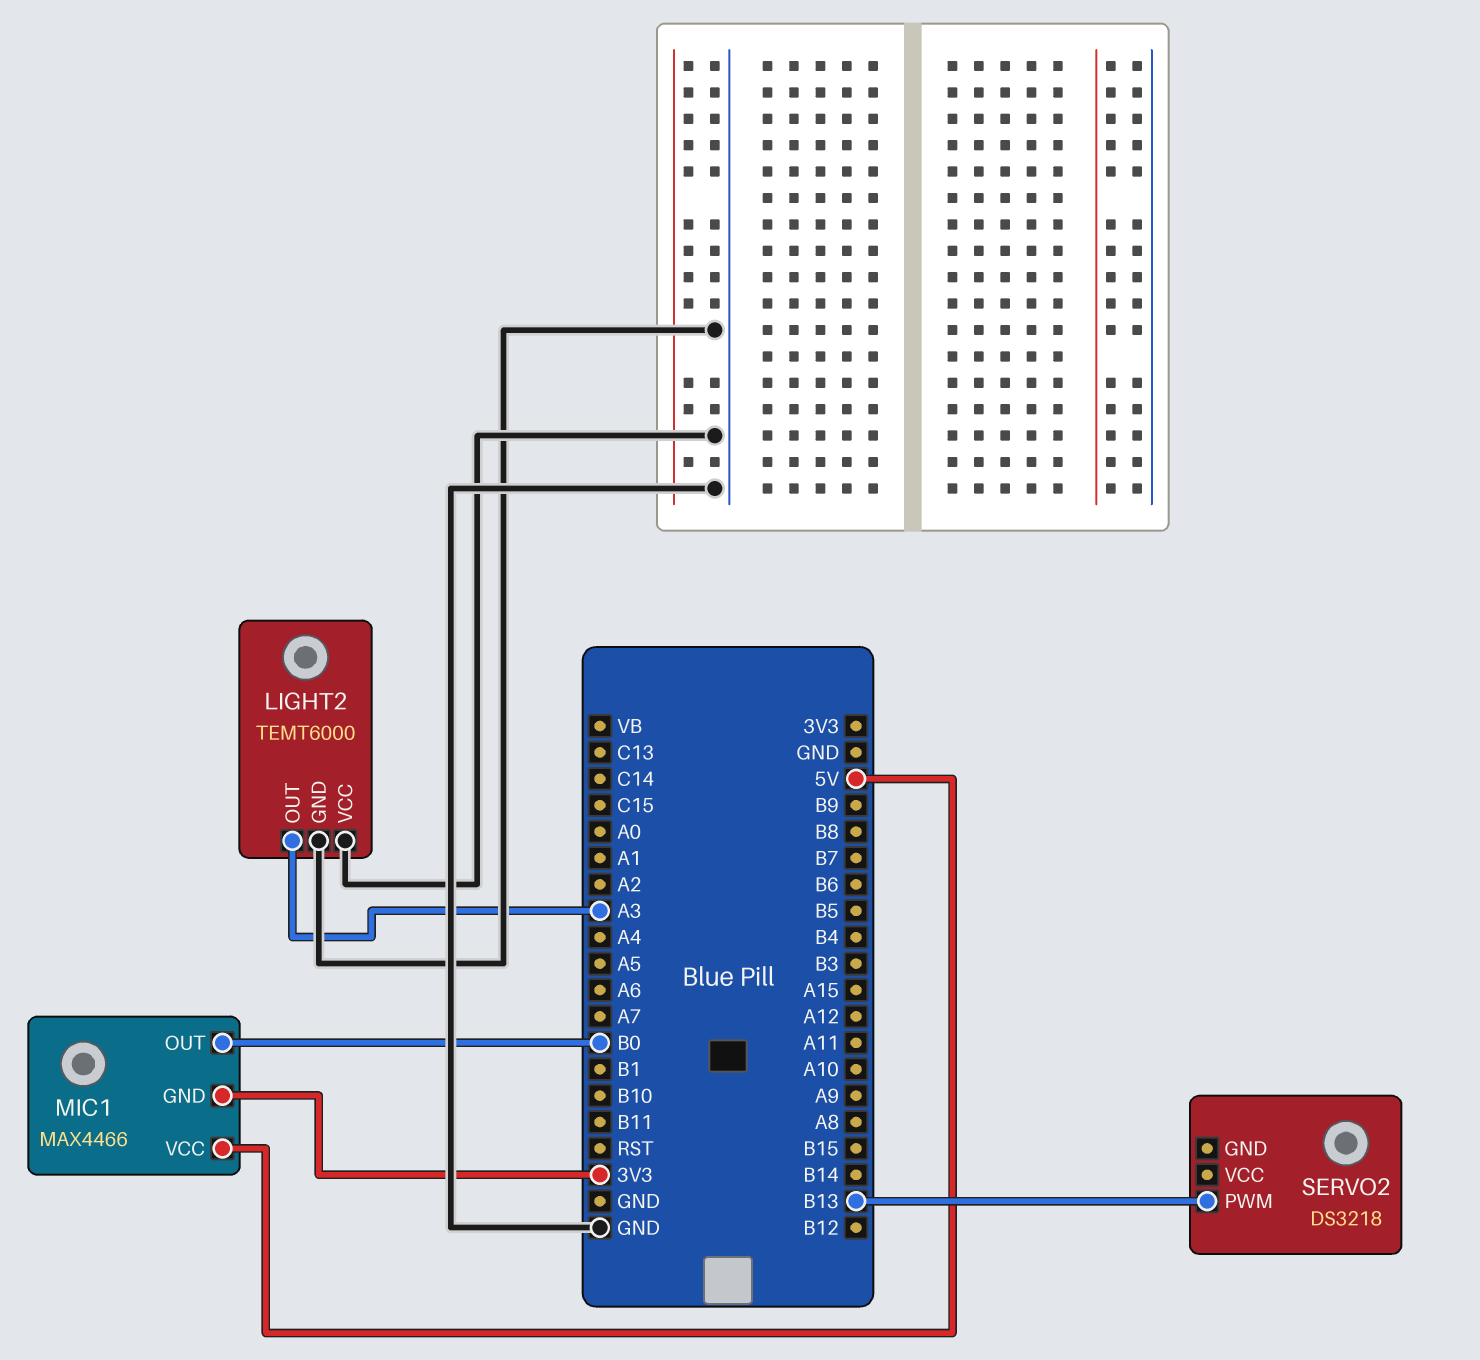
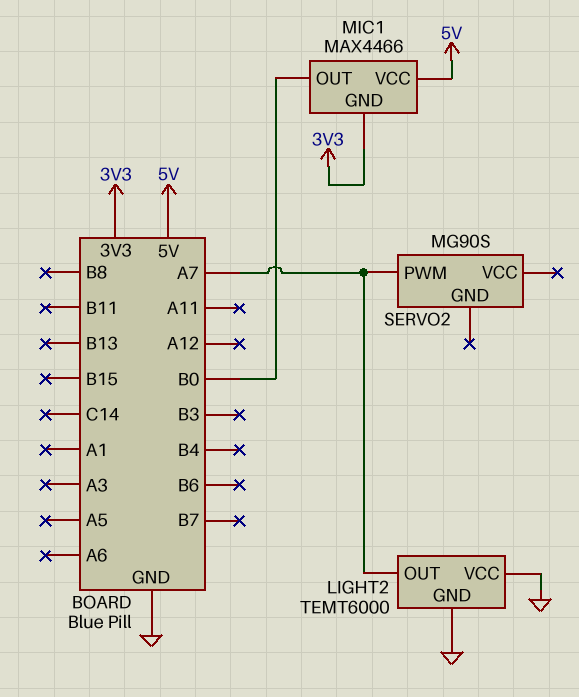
LIGHT2 pin OUT: A3 -> A7
SERVO2: DS3218 -> MG90S
SERVO2 pin PWM: B13 -> A7

